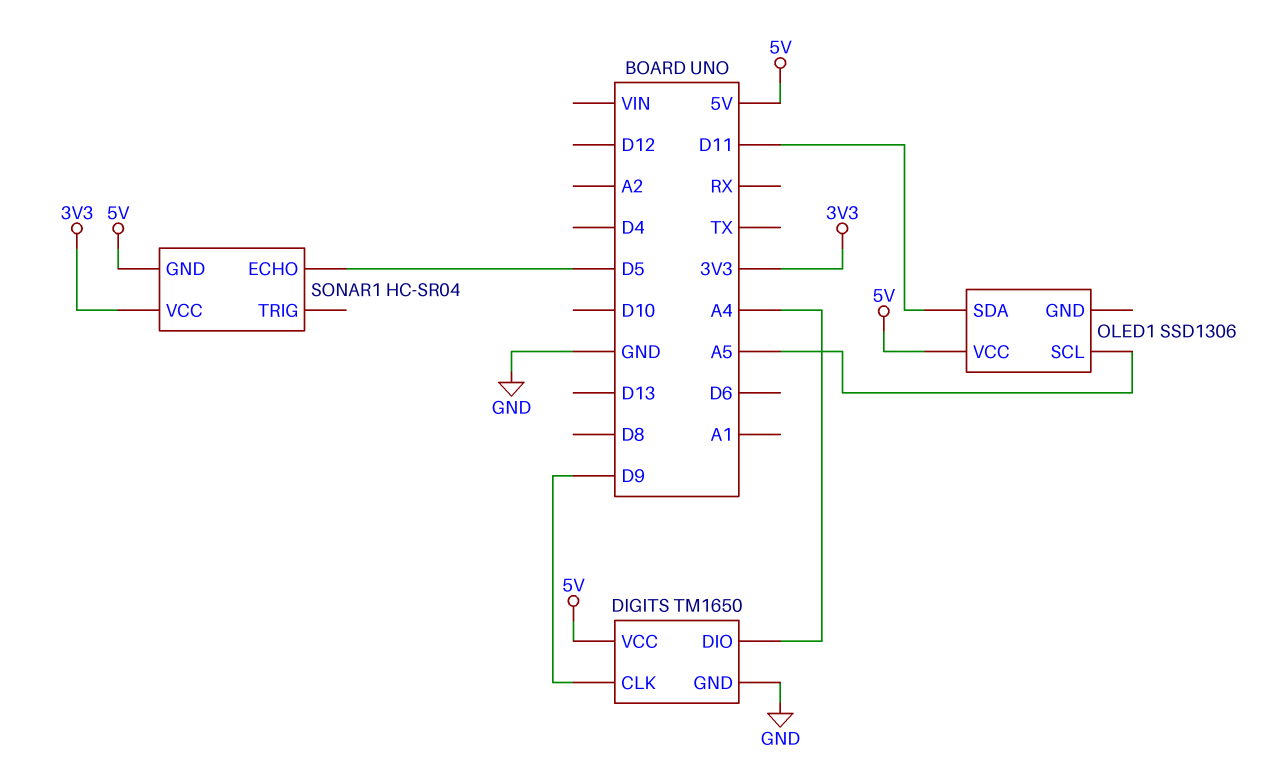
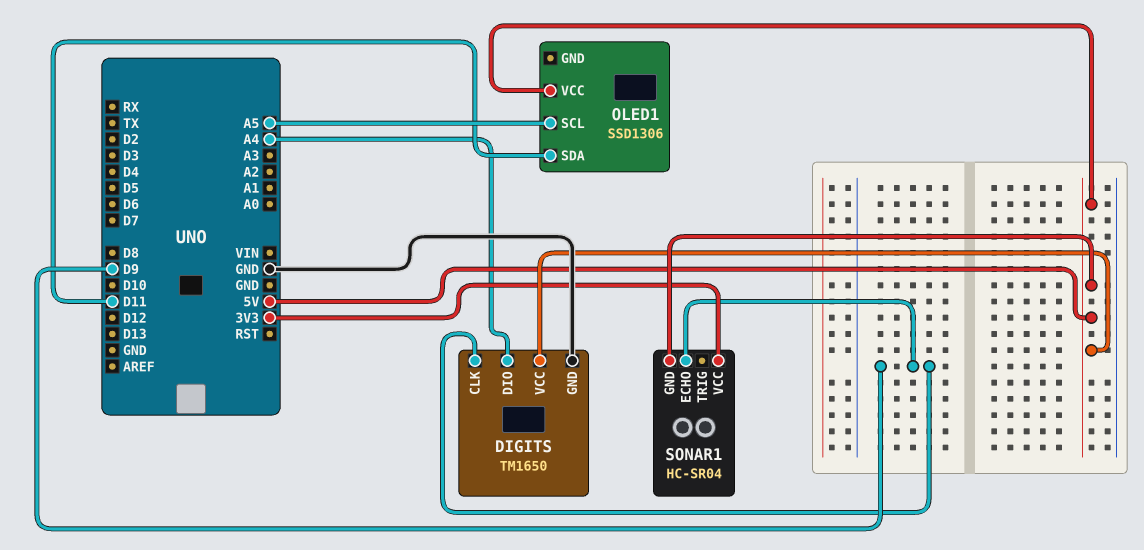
SONAR1 pin ECHO: D5 -> D9

